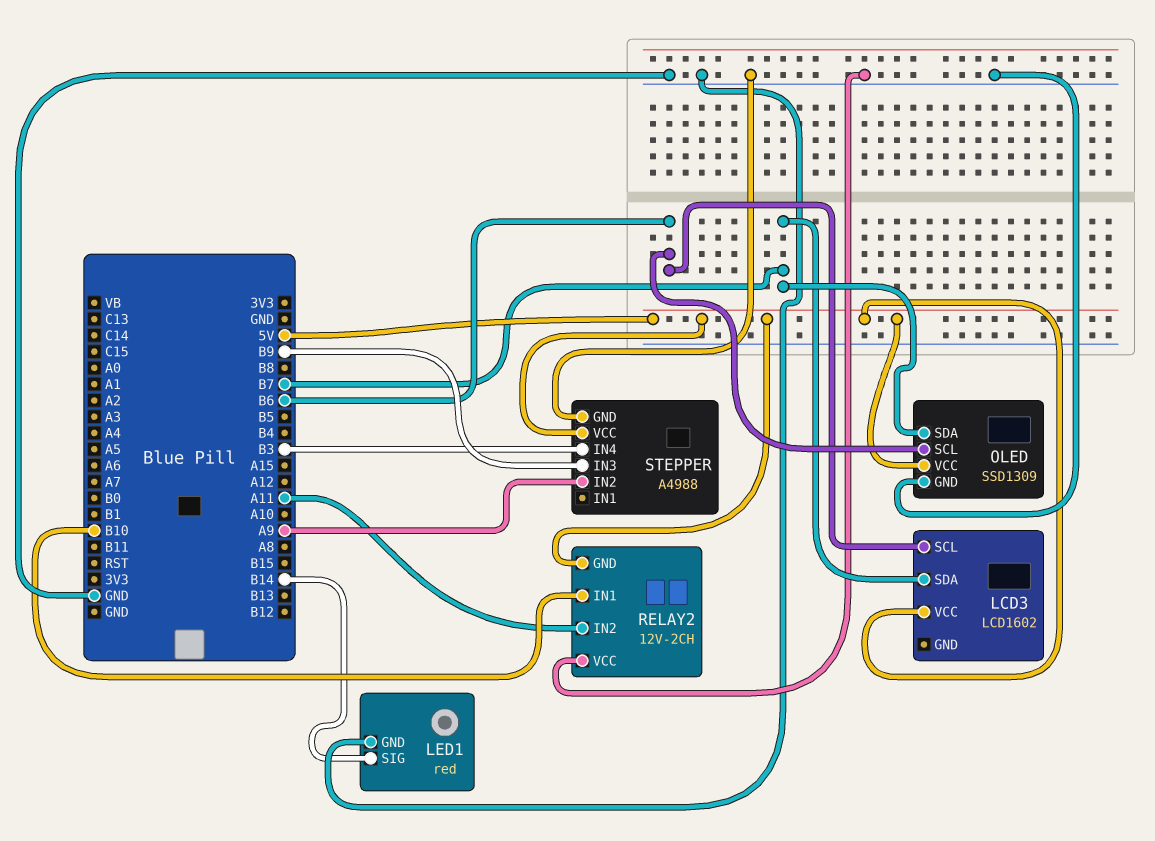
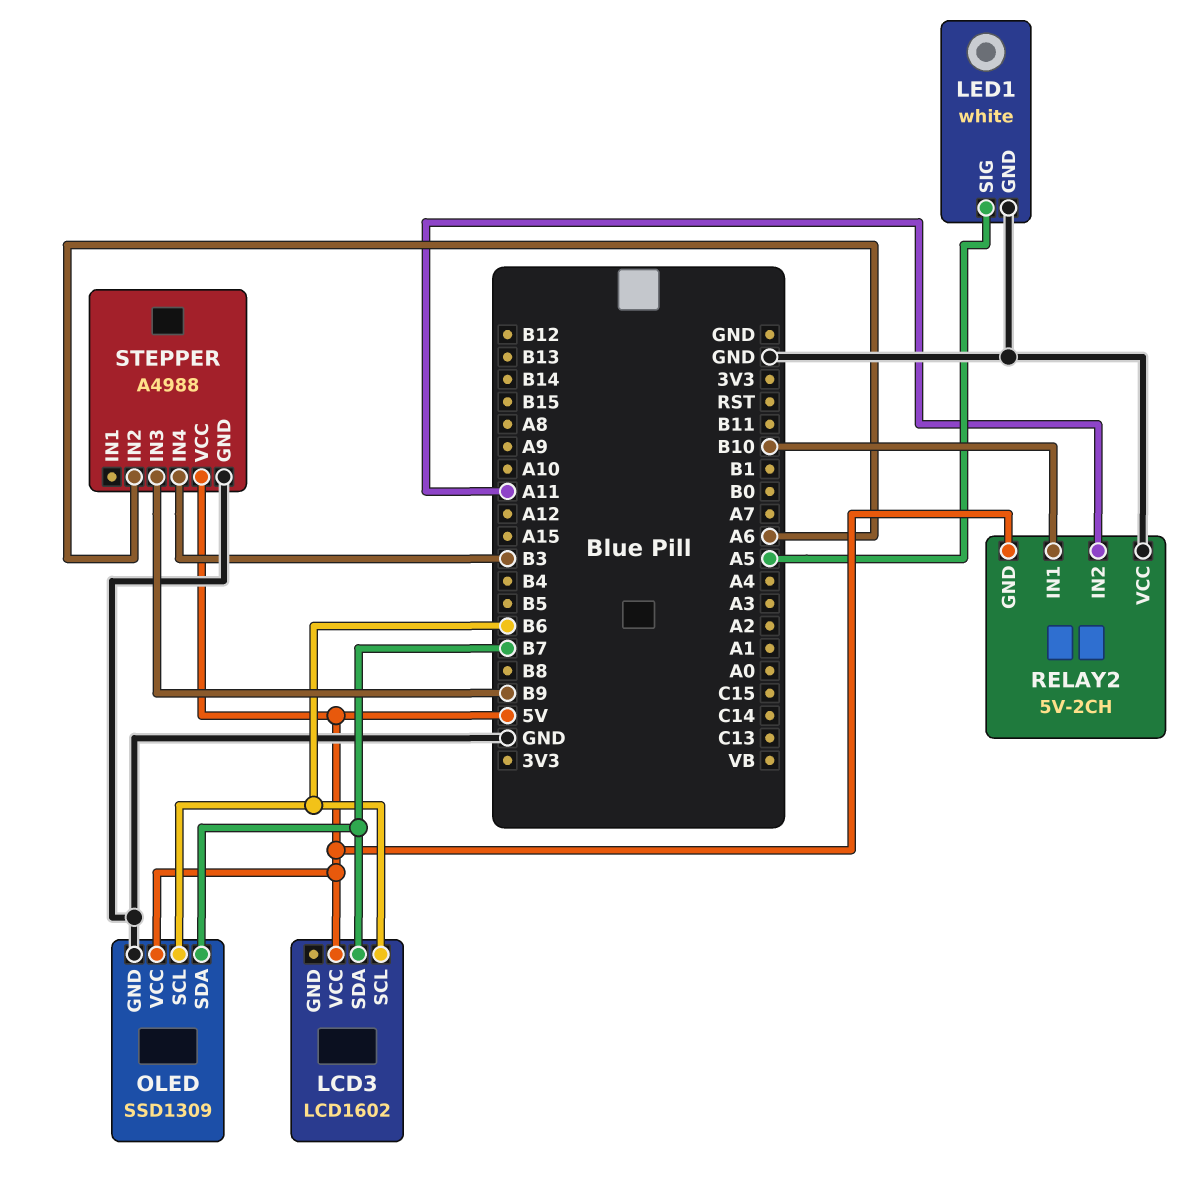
LED1: red -> white
LED1 pin SIG: B14 -> A5
RELAY2: 12V-2CH -> 5V-2CH
STEPPER pin IN2: A9 -> A6

